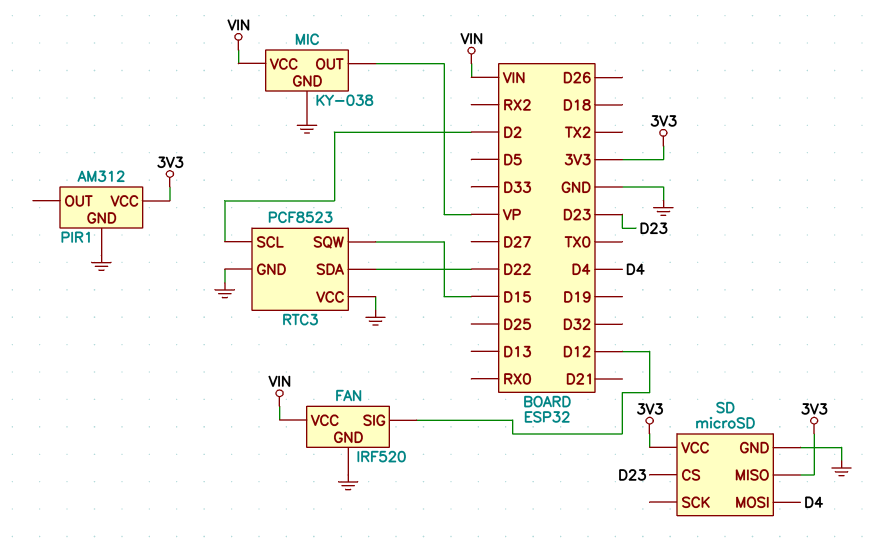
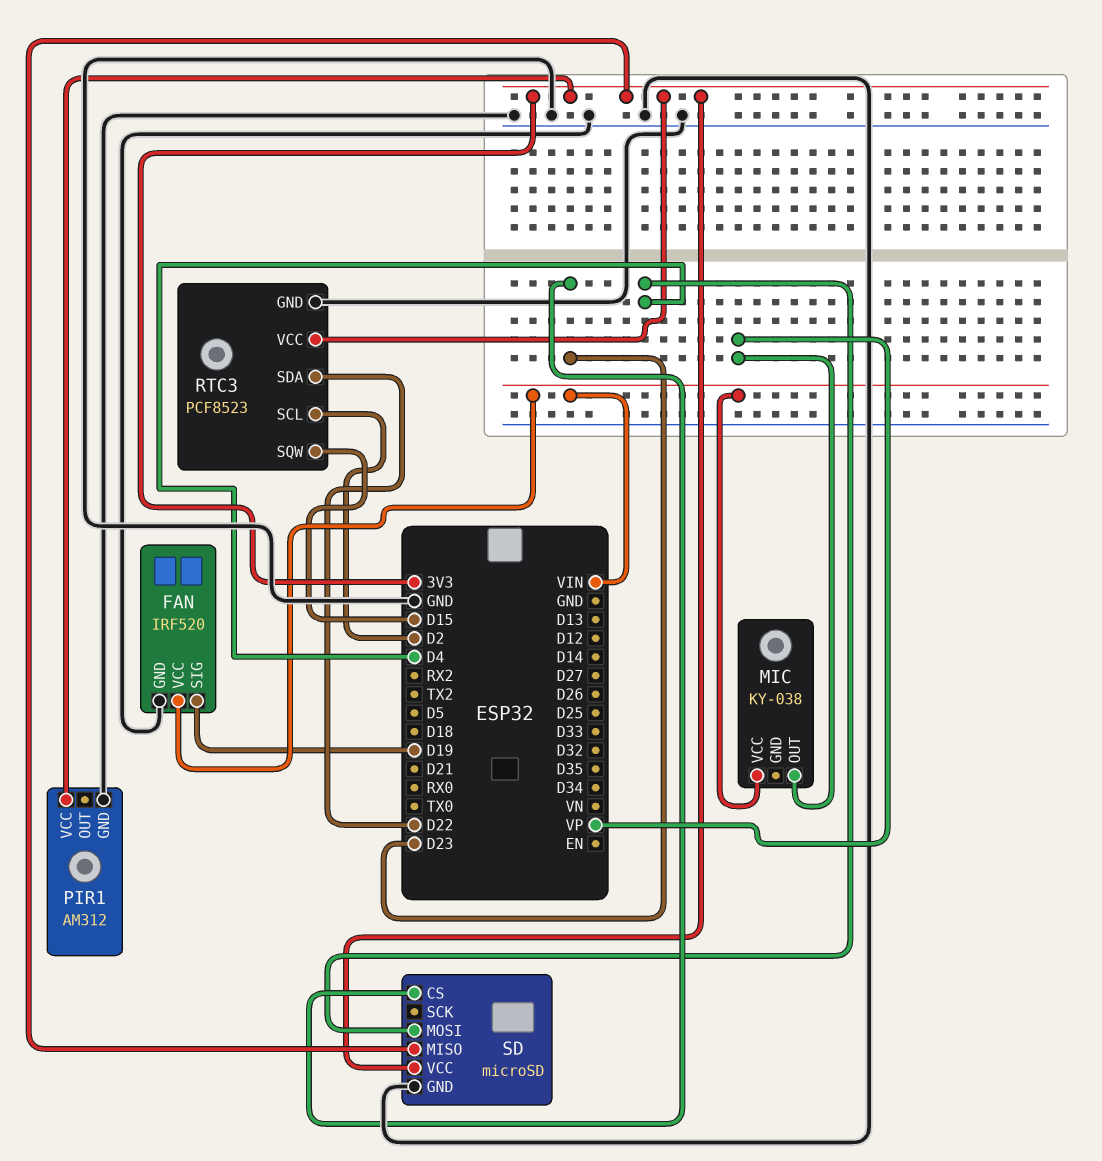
FAN pin SIG: D12 -> D19
MIC pin GND: GND -> none
RTC3 pin VCC: GND -> 3V3

